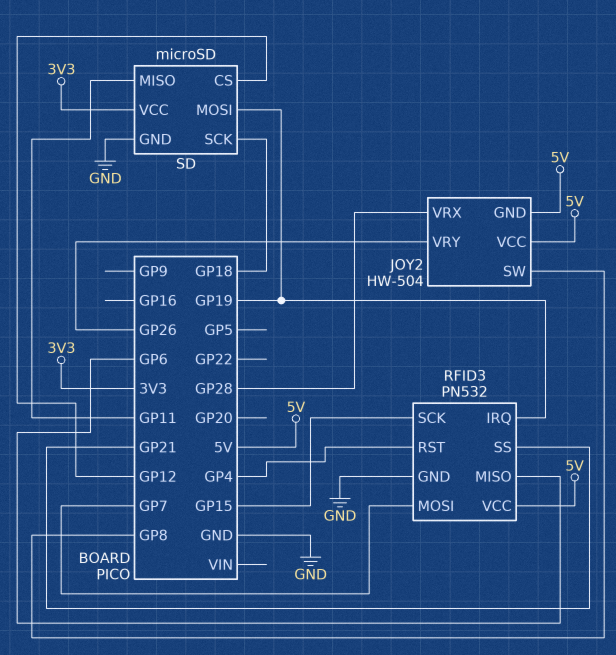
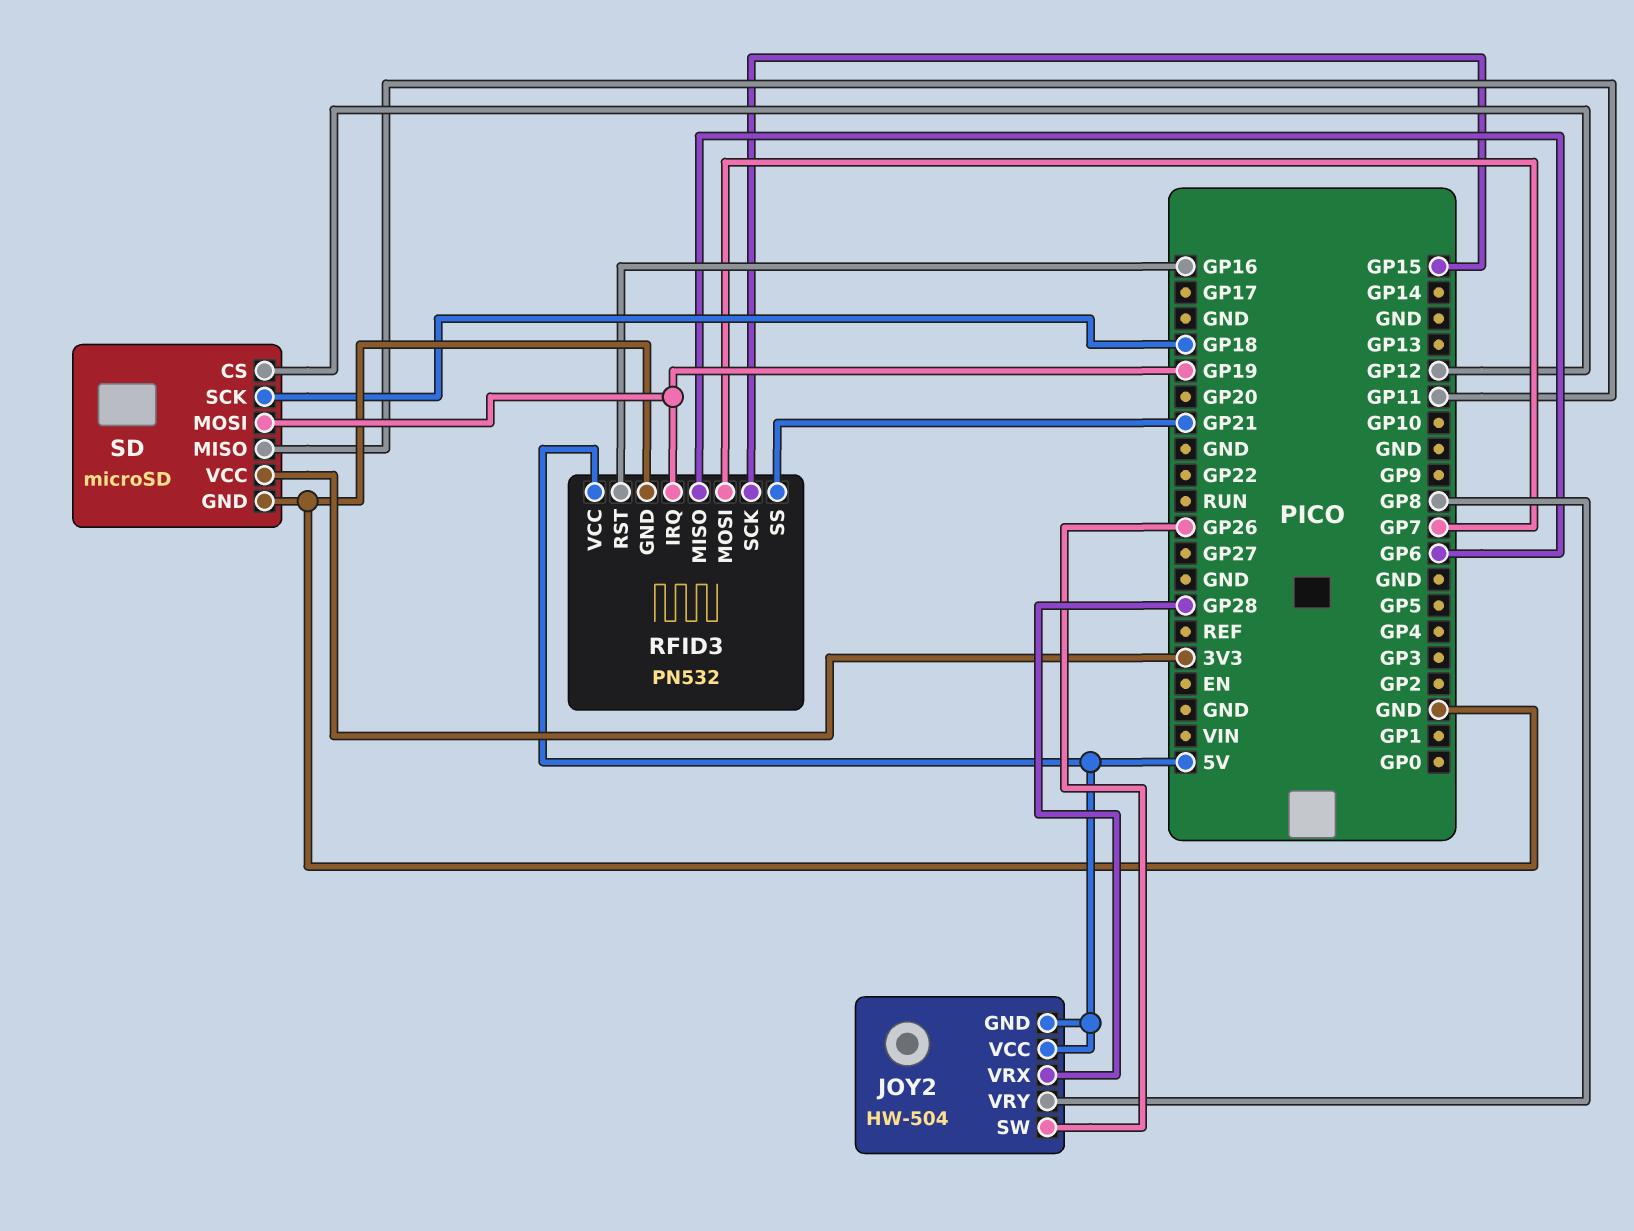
JOY2 pin SW: GP8 -> GP26
JOY2 pin VRY: GP26 -> GP8
RFID3 pin RST: GP4 -> GP16

